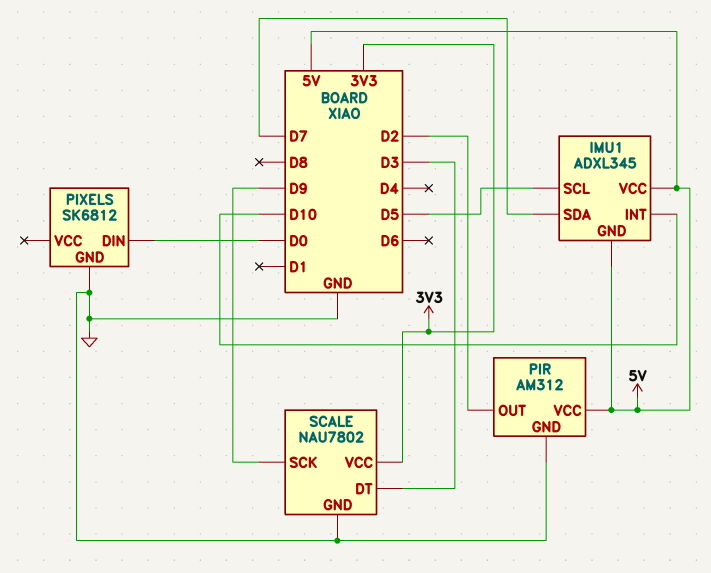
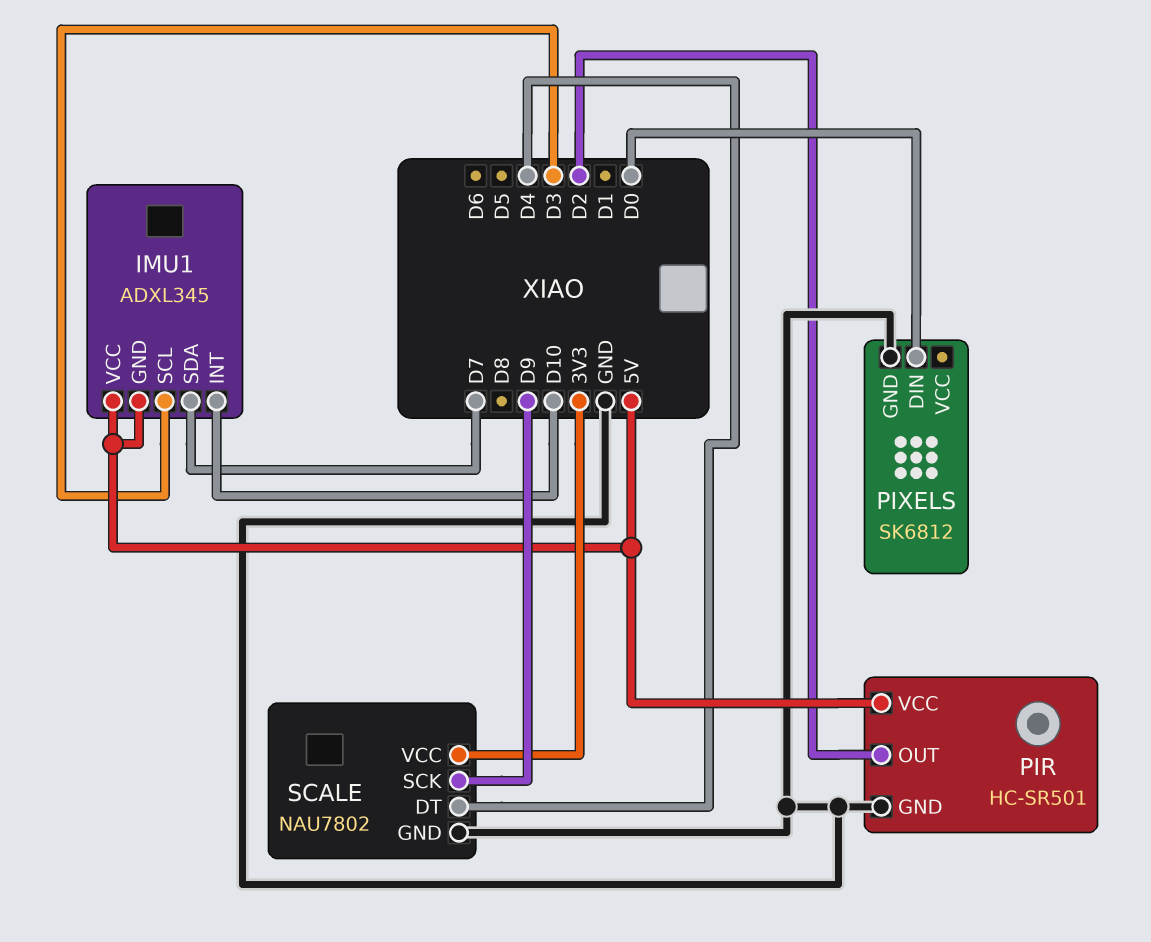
IMU1 pin SCL: D5 -> D3
PIR: AM312 -> HC-SR501
SCALE pin DT: D3 -> D4

